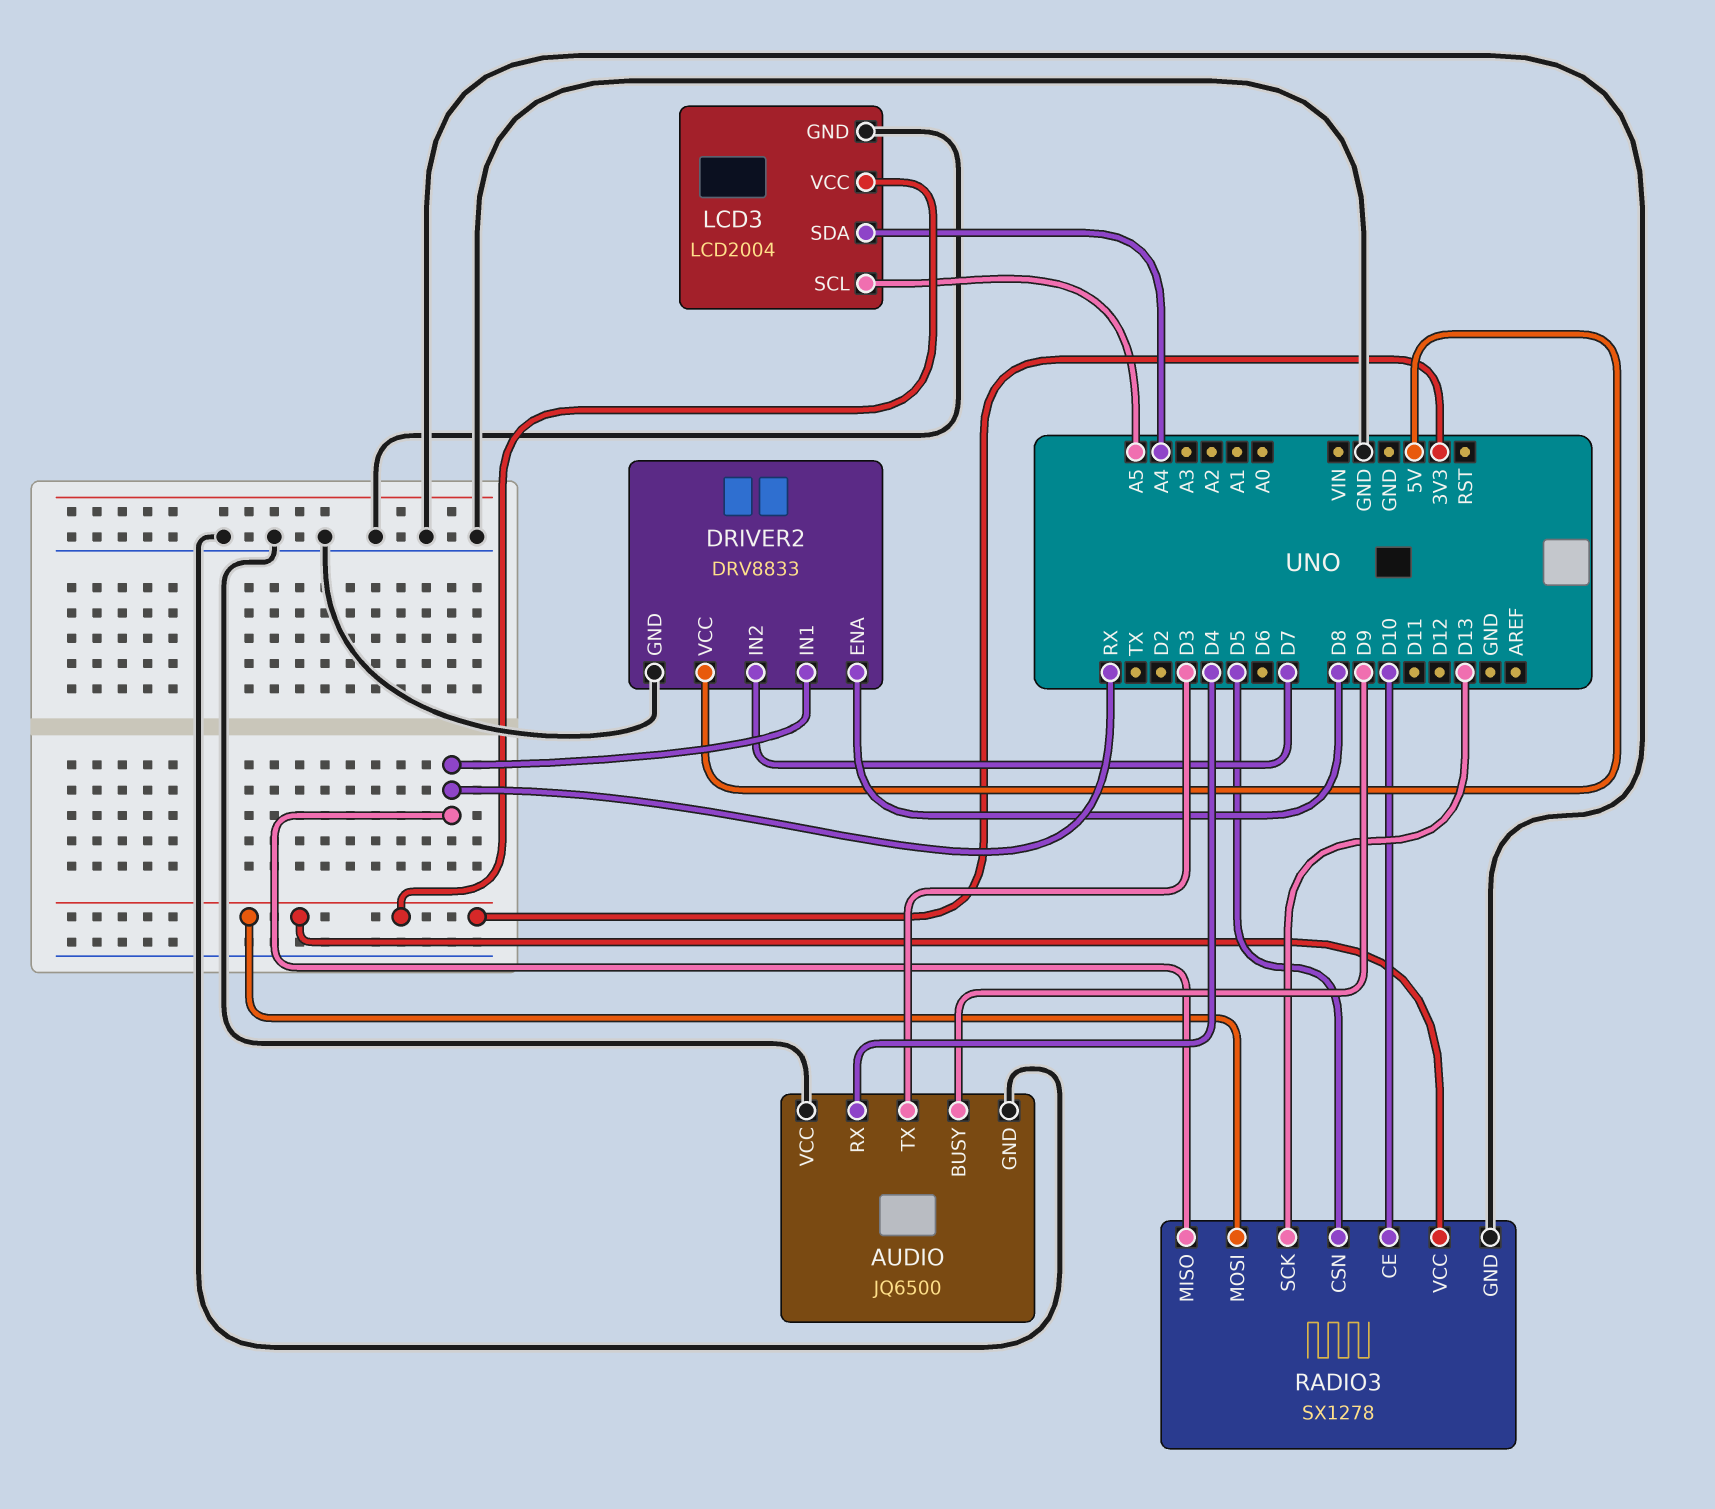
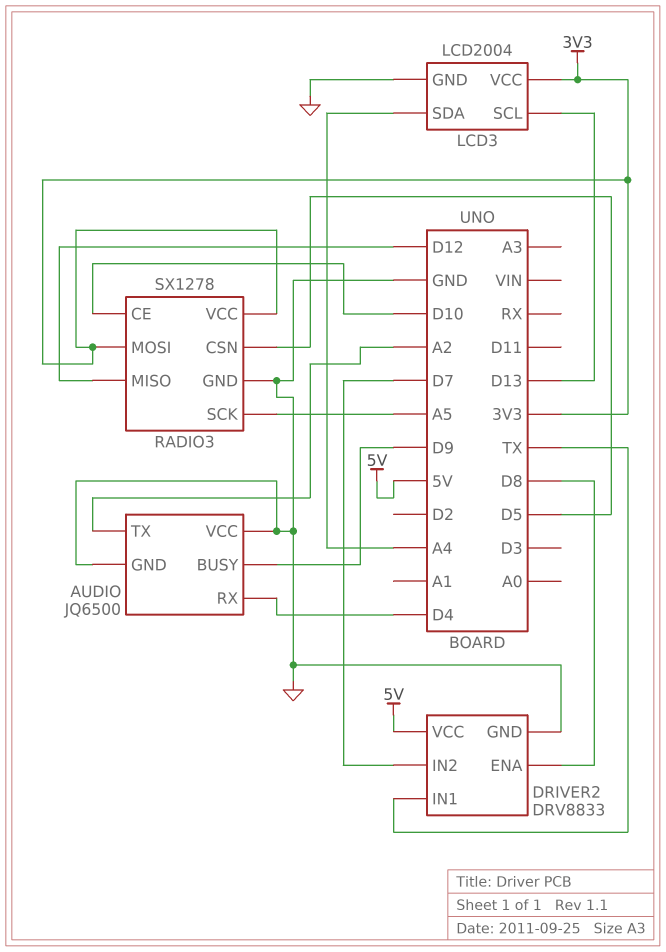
AUDIO pin TX: D3 -> A2
DRIVER2 pin IN1: RX -> TX
LCD3 pin SCL: A5 -> D13
RADIO3 pin MISO: RX -> D12
RADIO3 pin SCK: D13 -> A5

